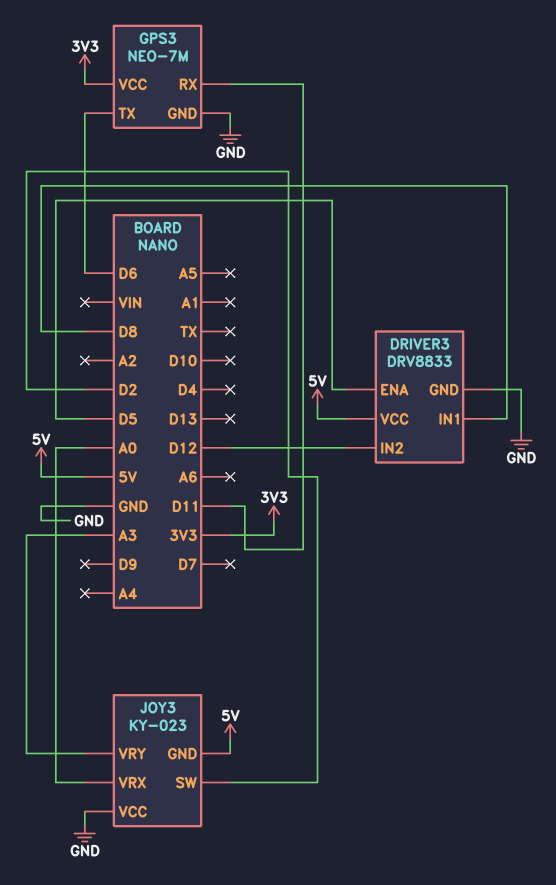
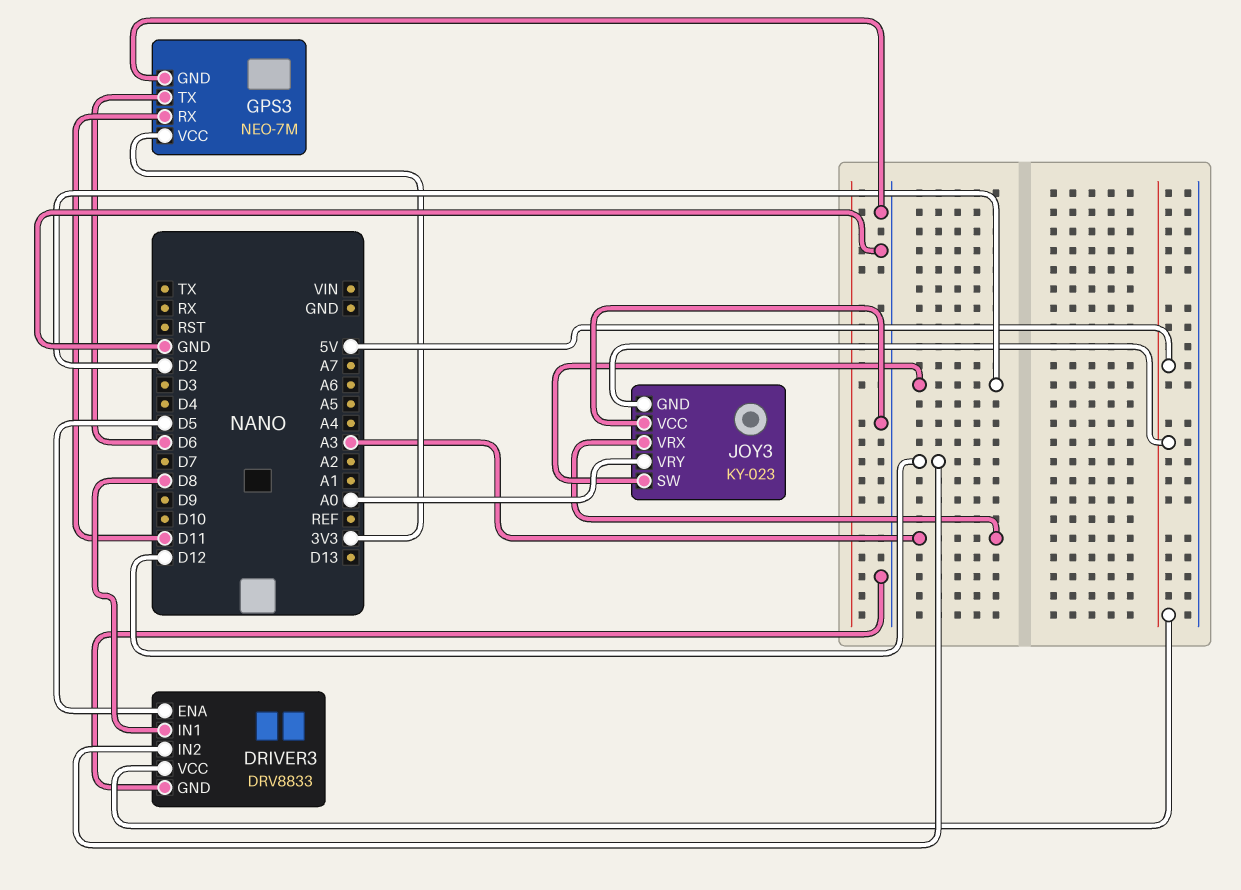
JOY3 pin VRX: A0 -> A3
JOY3 pin VRY: A3 -> A0

